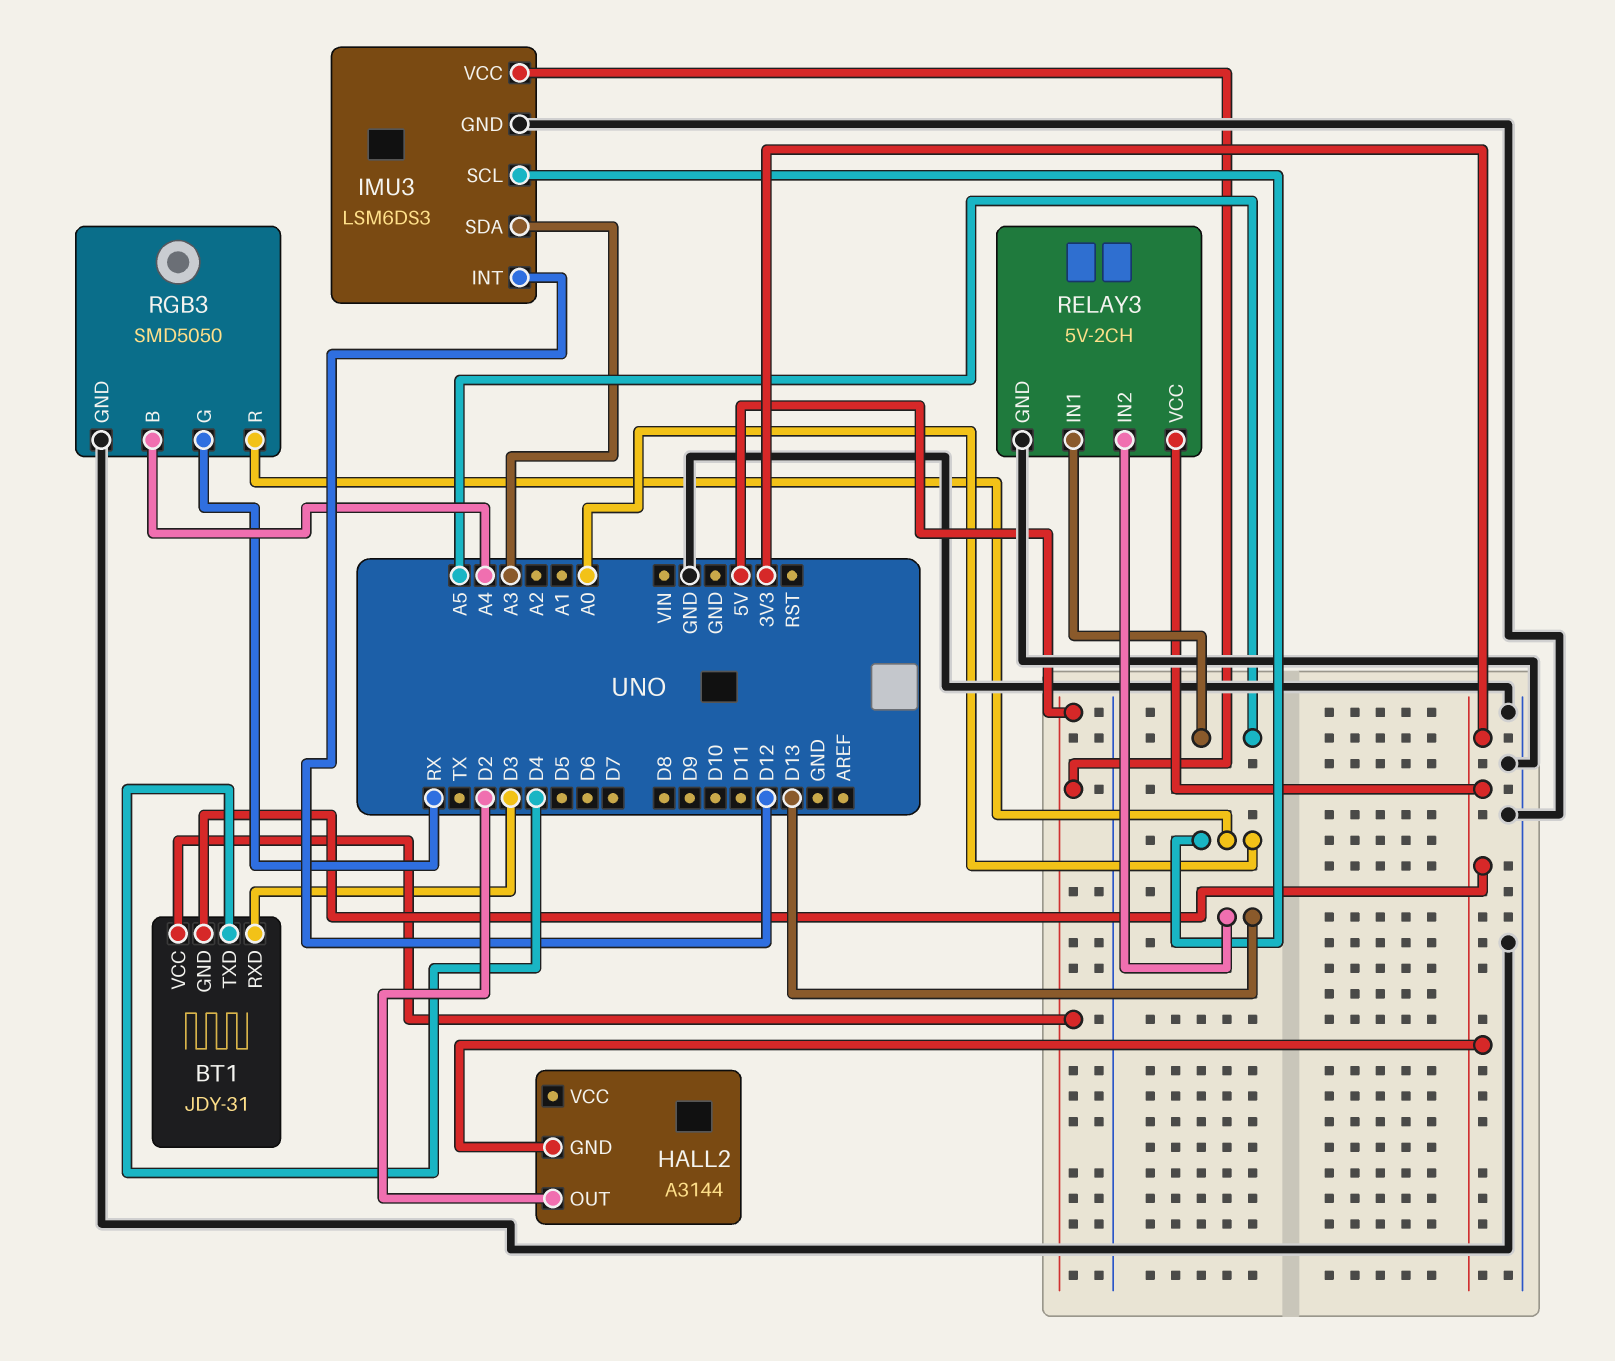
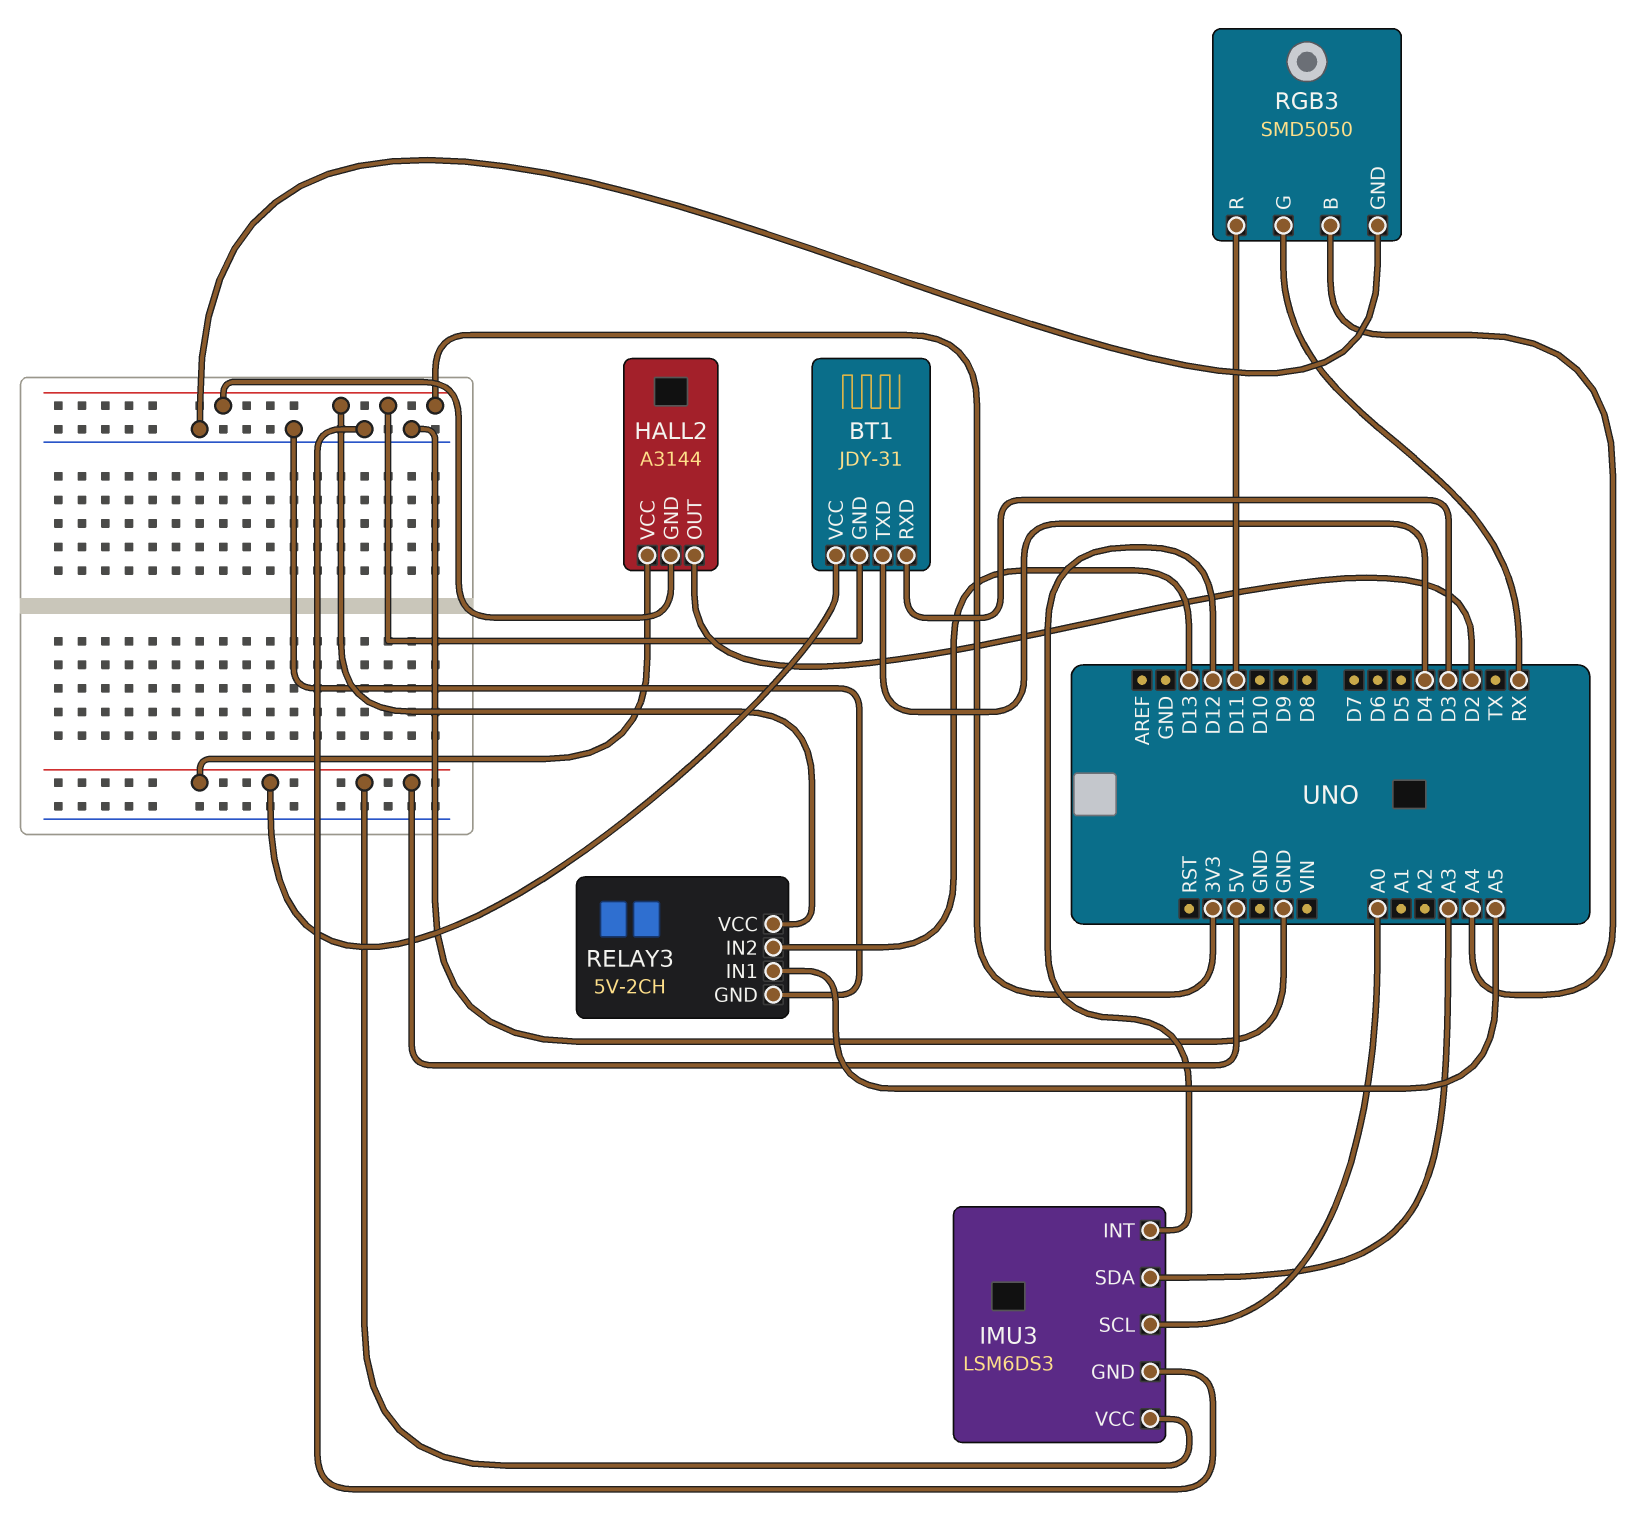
HALL2 pin VCC: none -> 5V
RGB3 pin R: A0 -> D11

